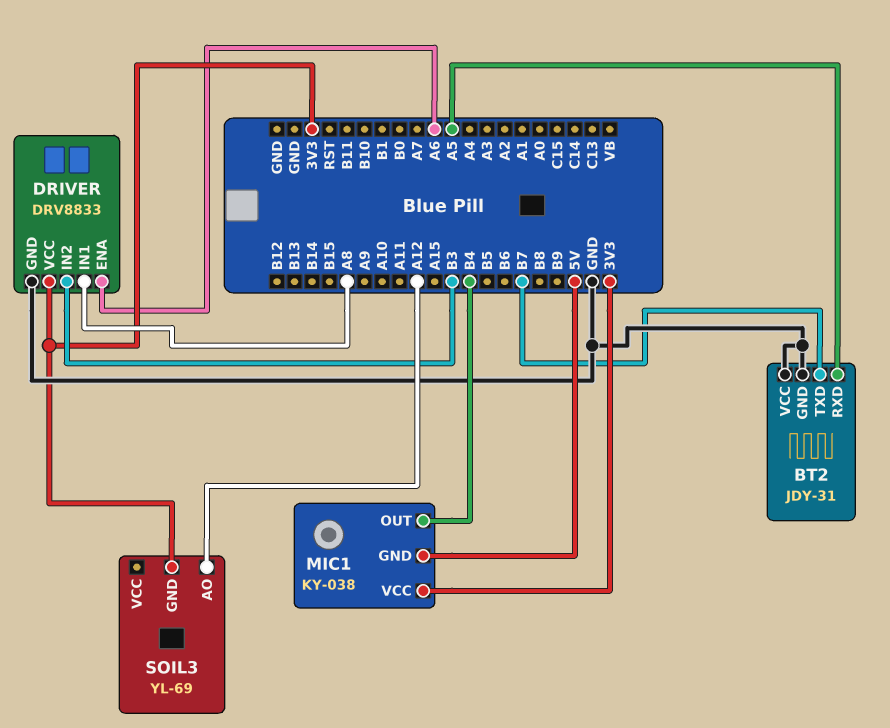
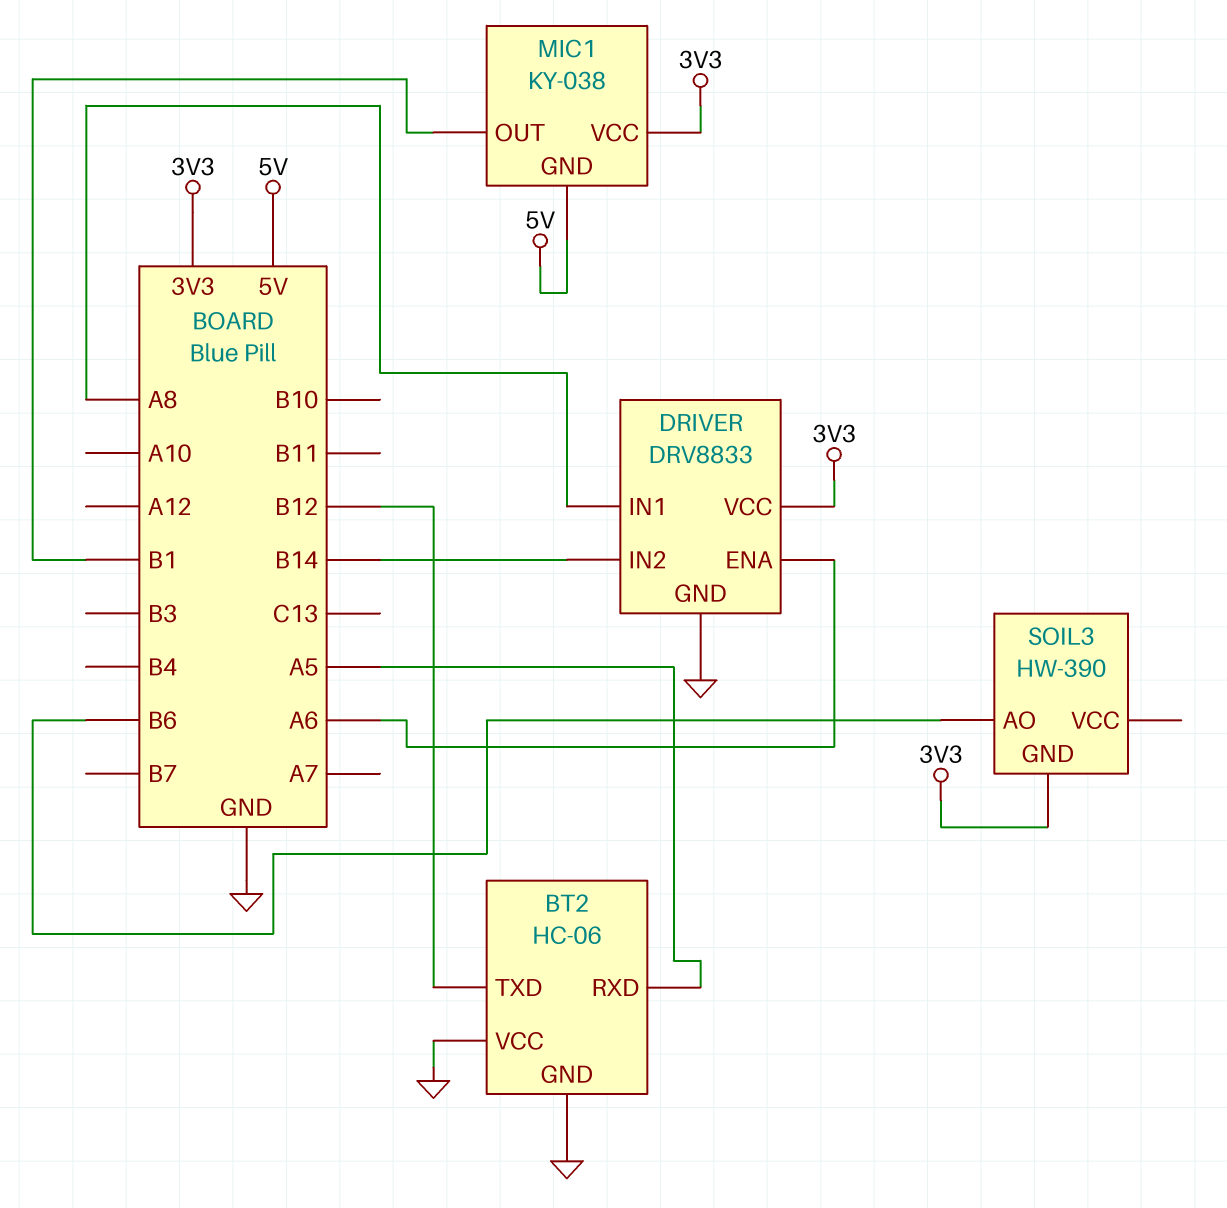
BT2: JDY-31 -> HC-06
BT2 pin TXD: B7 -> B12
DRIVER pin IN2: B3 -> B14
MIC1 pin OUT: B4 -> B1
SOIL3: YL-69 -> HW-390
SOIL3 pin AO: A12 -> B6

